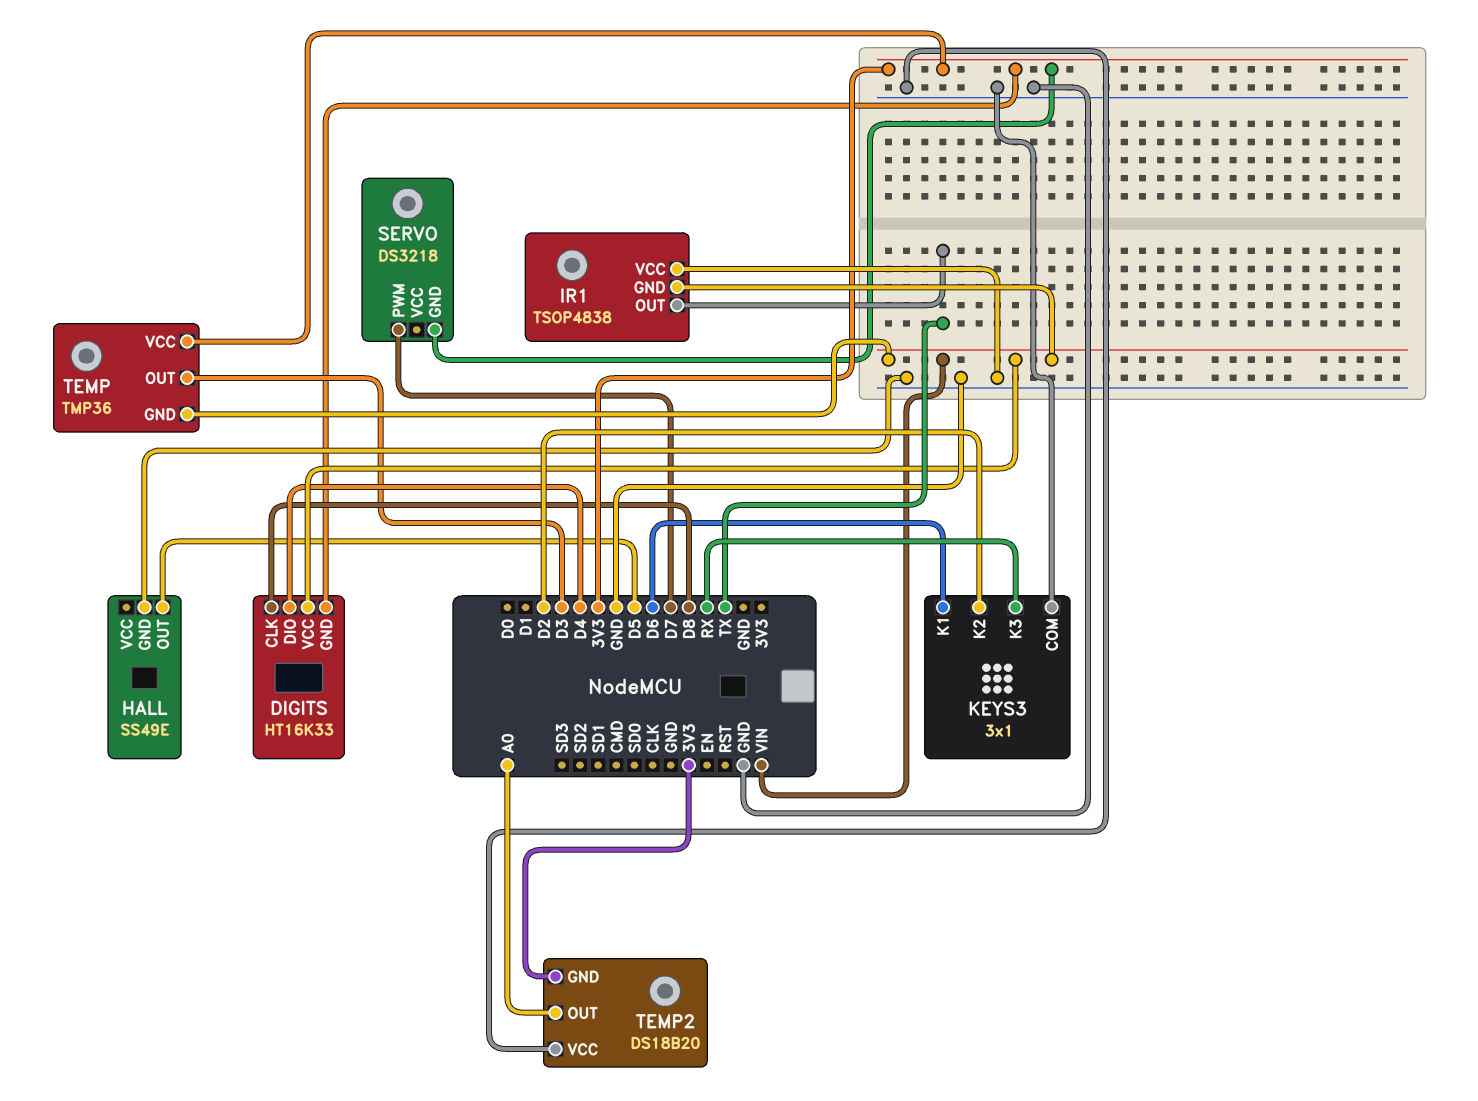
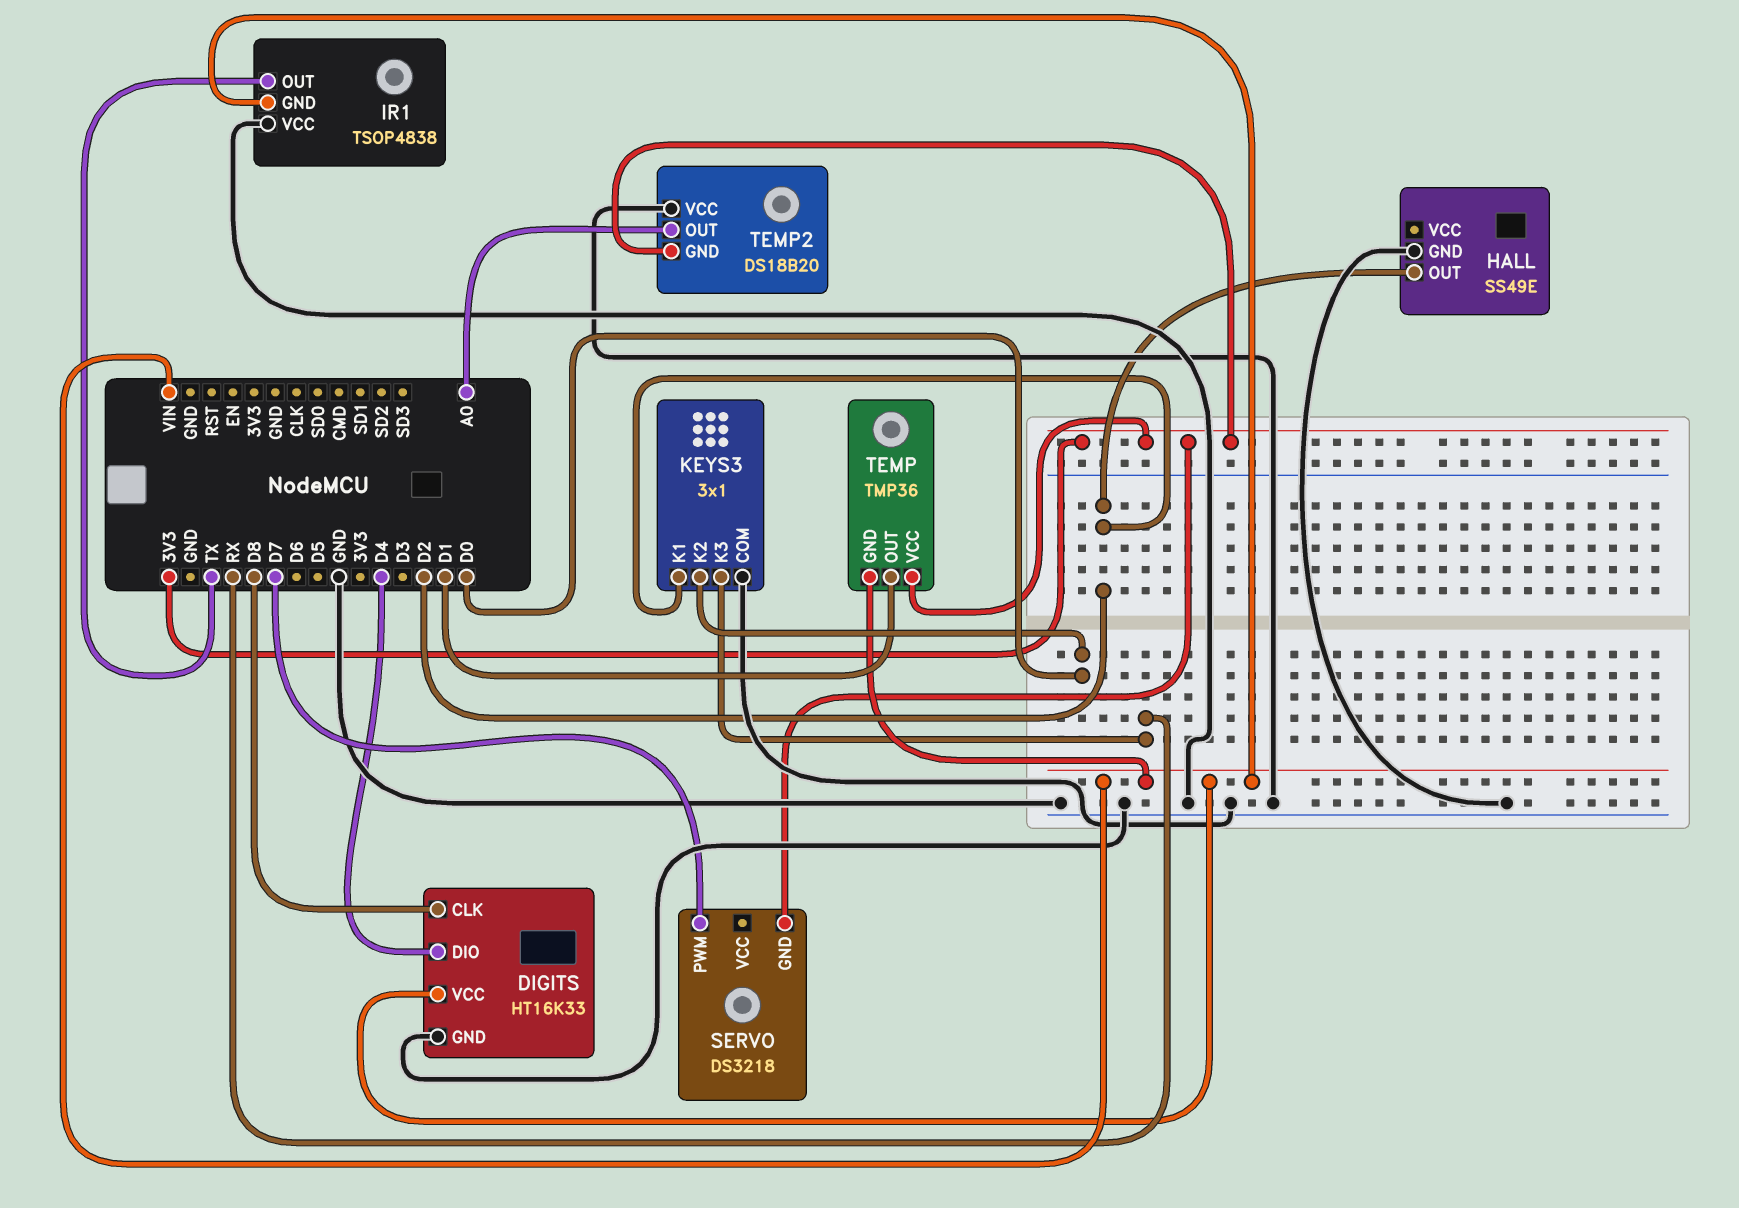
DIGITS pin GND: 3V3 -> GND
HALL pin OUT: D5 -> D2
KEYS3 pin K1: D6 -> D2
KEYS3 pin K2: D2 -> D0
TEMP pin OUT: D3 -> D1

